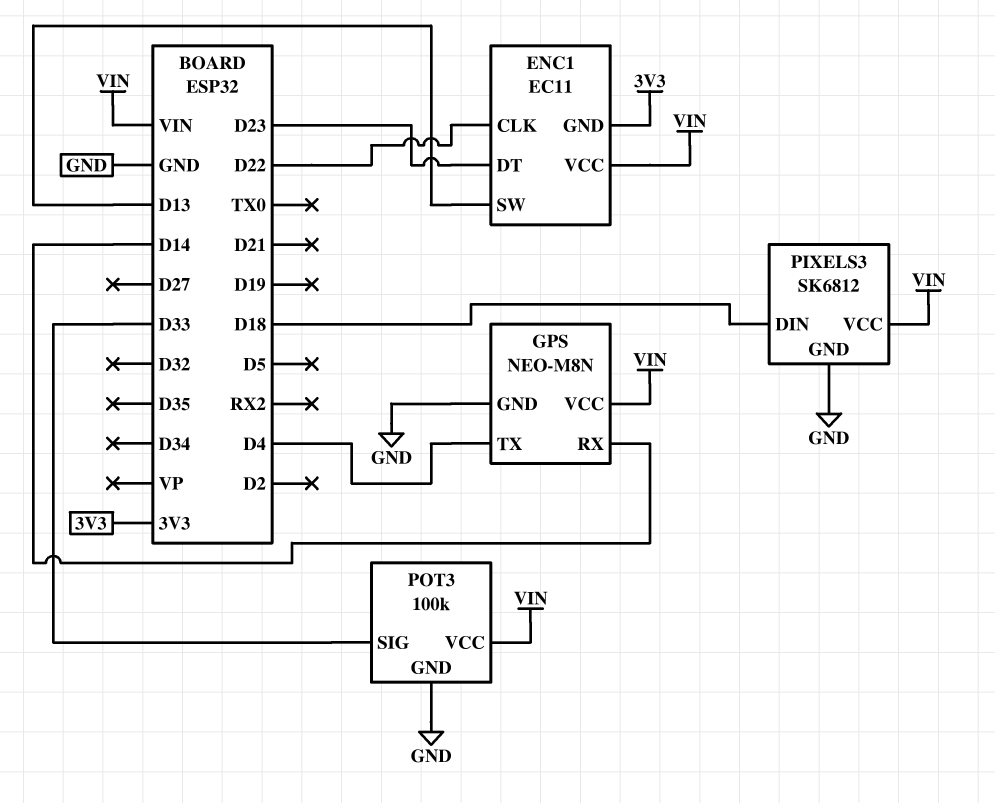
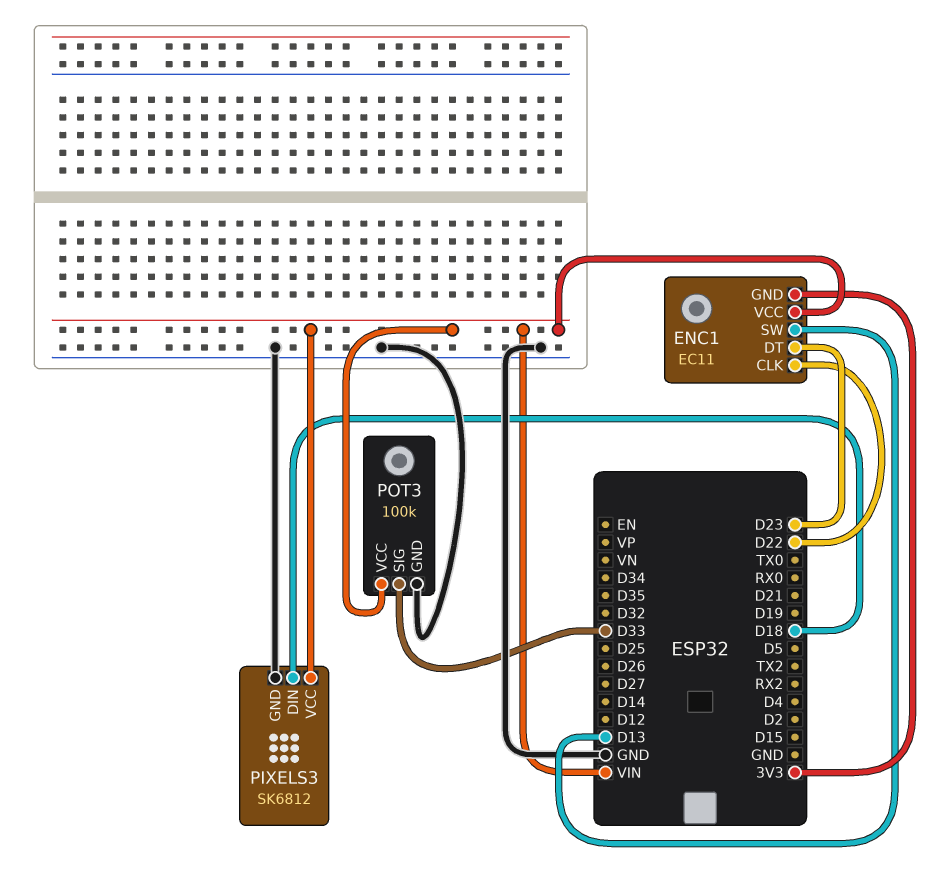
GPS: NEO-M8N -> none
GPS pin GND: GND -> none
GPS pin RX: D14 -> none
GPS pin TX: D4 -> none
GPS pin VCC: VIN -> none

